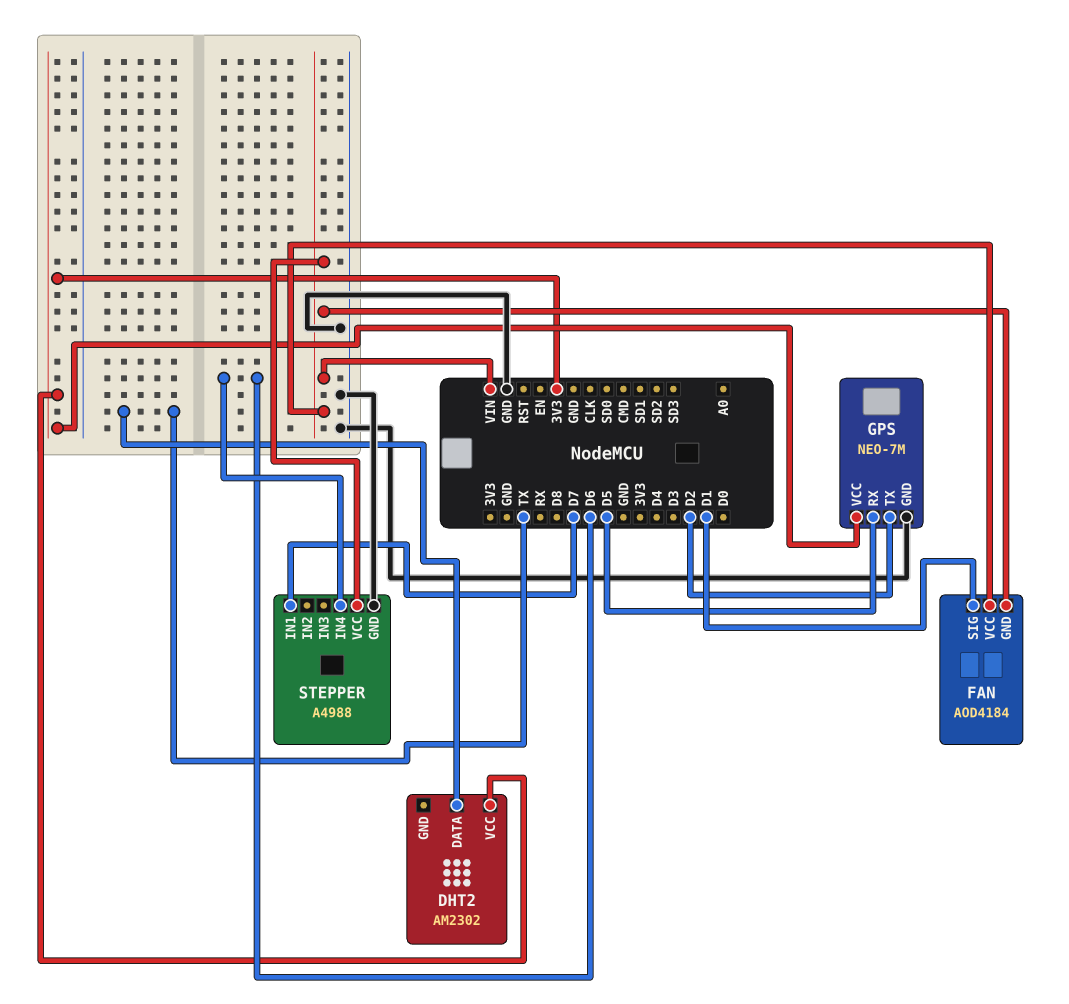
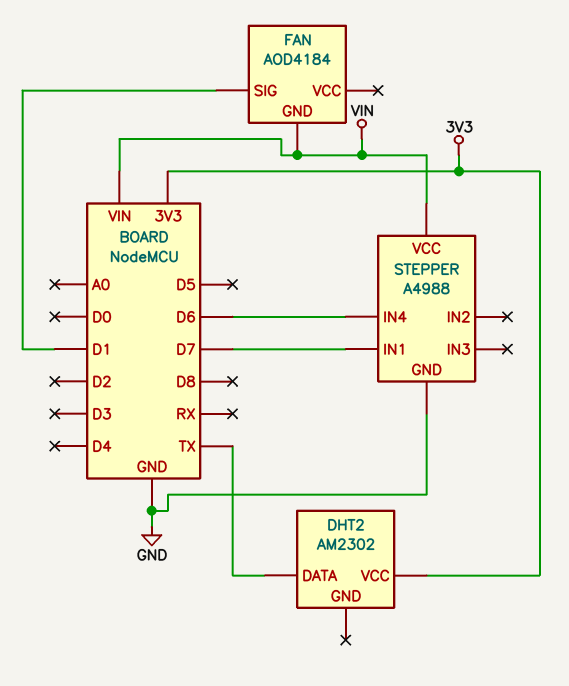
FAN pin VCC: VIN -> none
GPS: NEO-7M -> none
GPS pin GND: GND -> none
GPS pin RX: D5 -> none
GPS pin TX: D2 -> none
GPS pin VCC: 3V3 -> none

